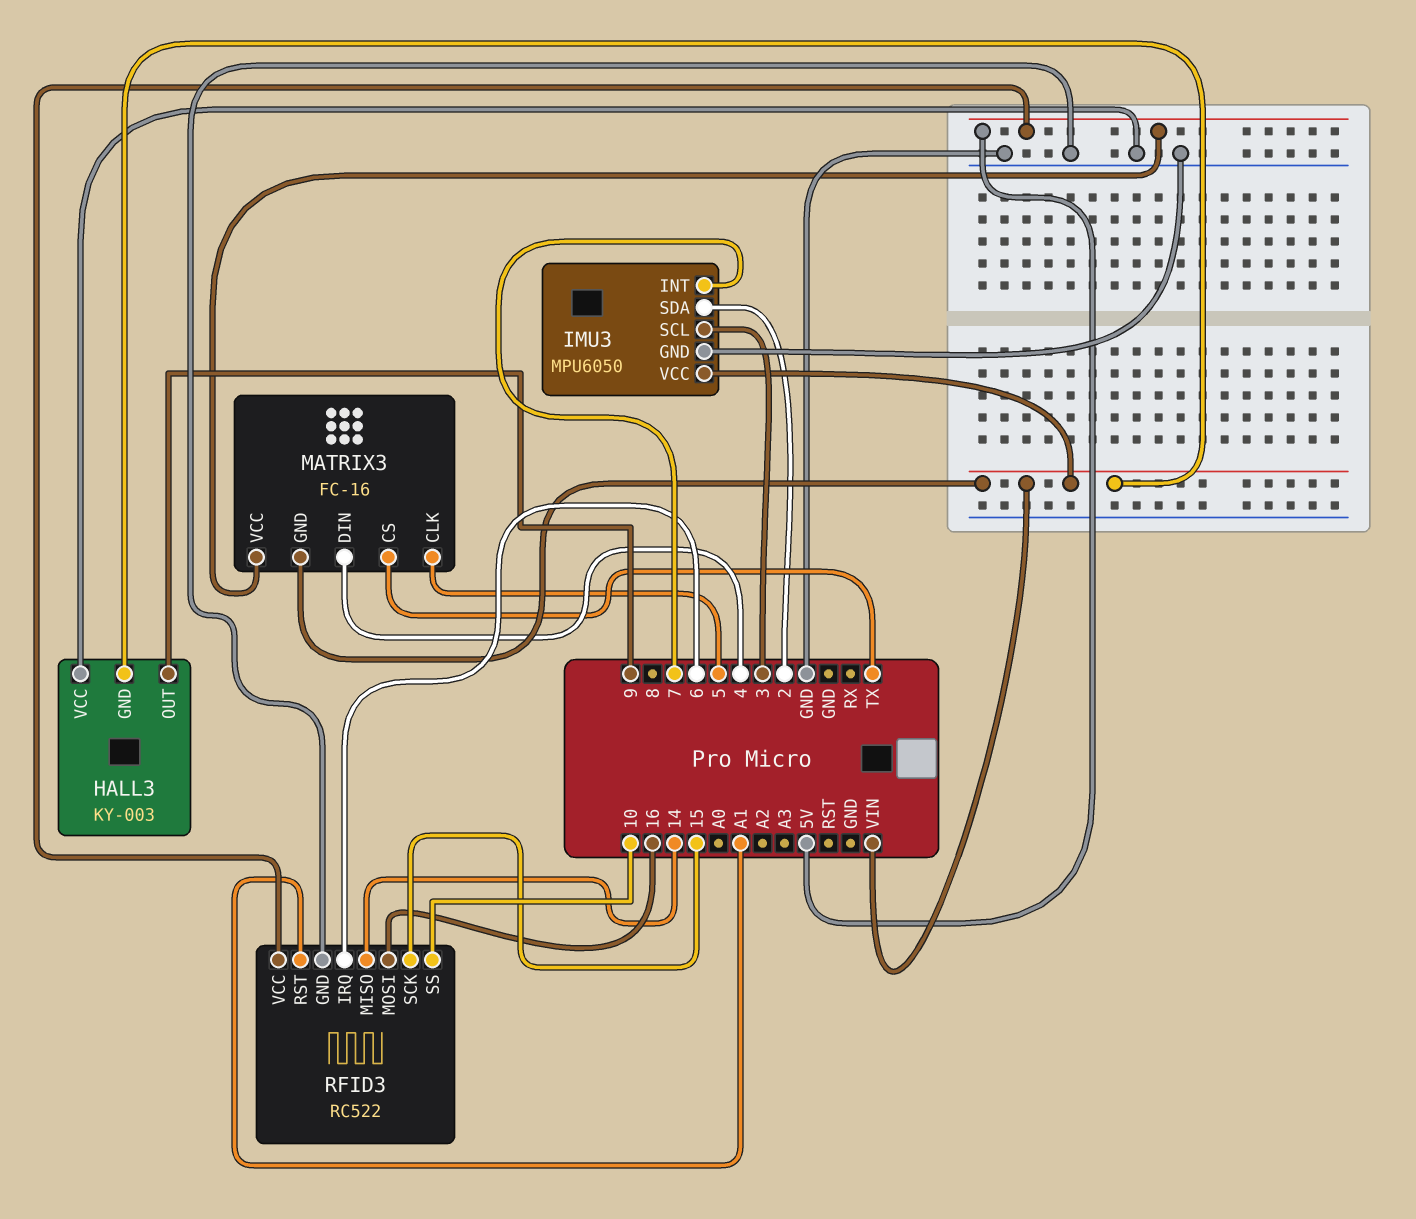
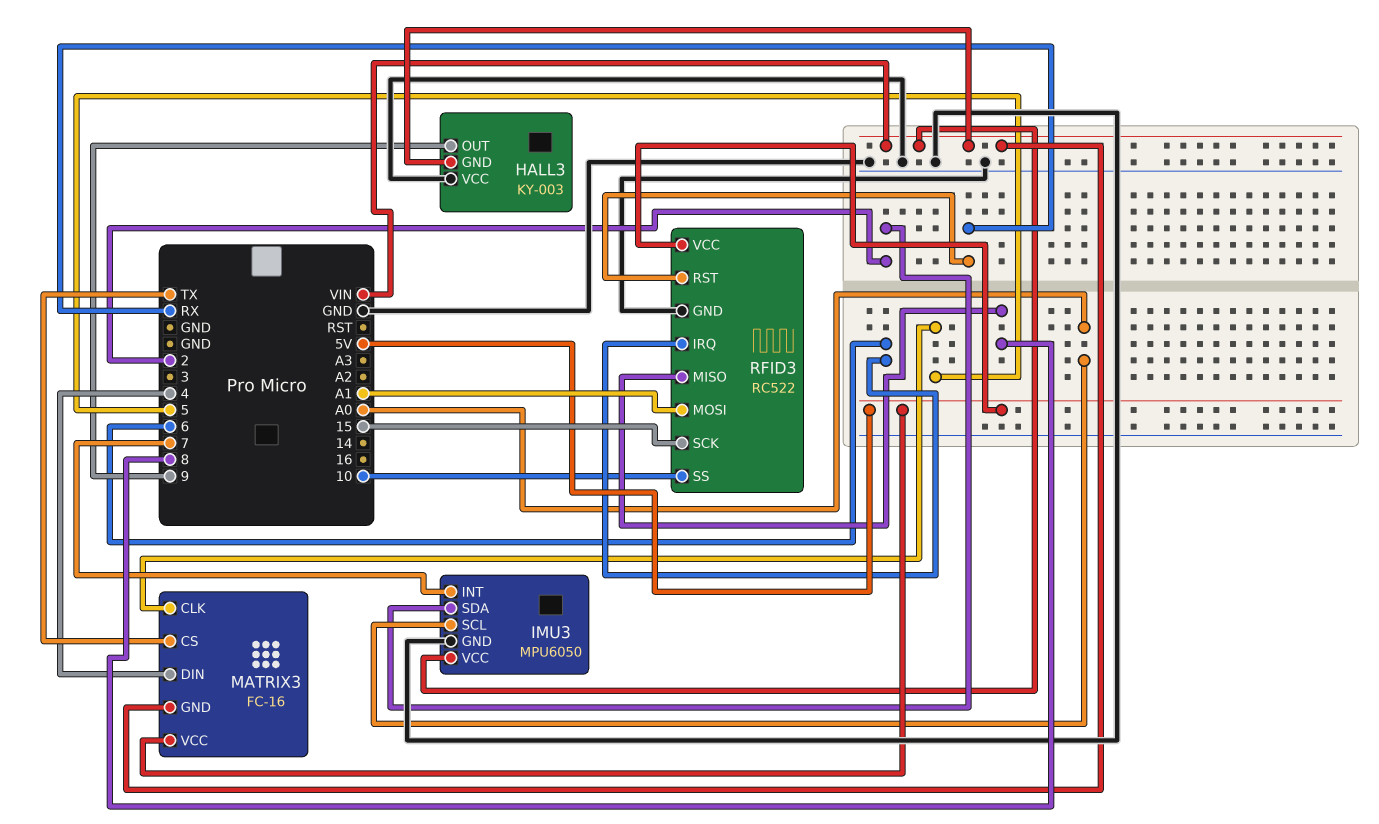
IMU3 pin SCL: 3 -> A0
RFID3 pin MISO: 14 -> 8
RFID3 pin MOSI: 16 -> A1
RFID3 pin RST: A1 -> RX

